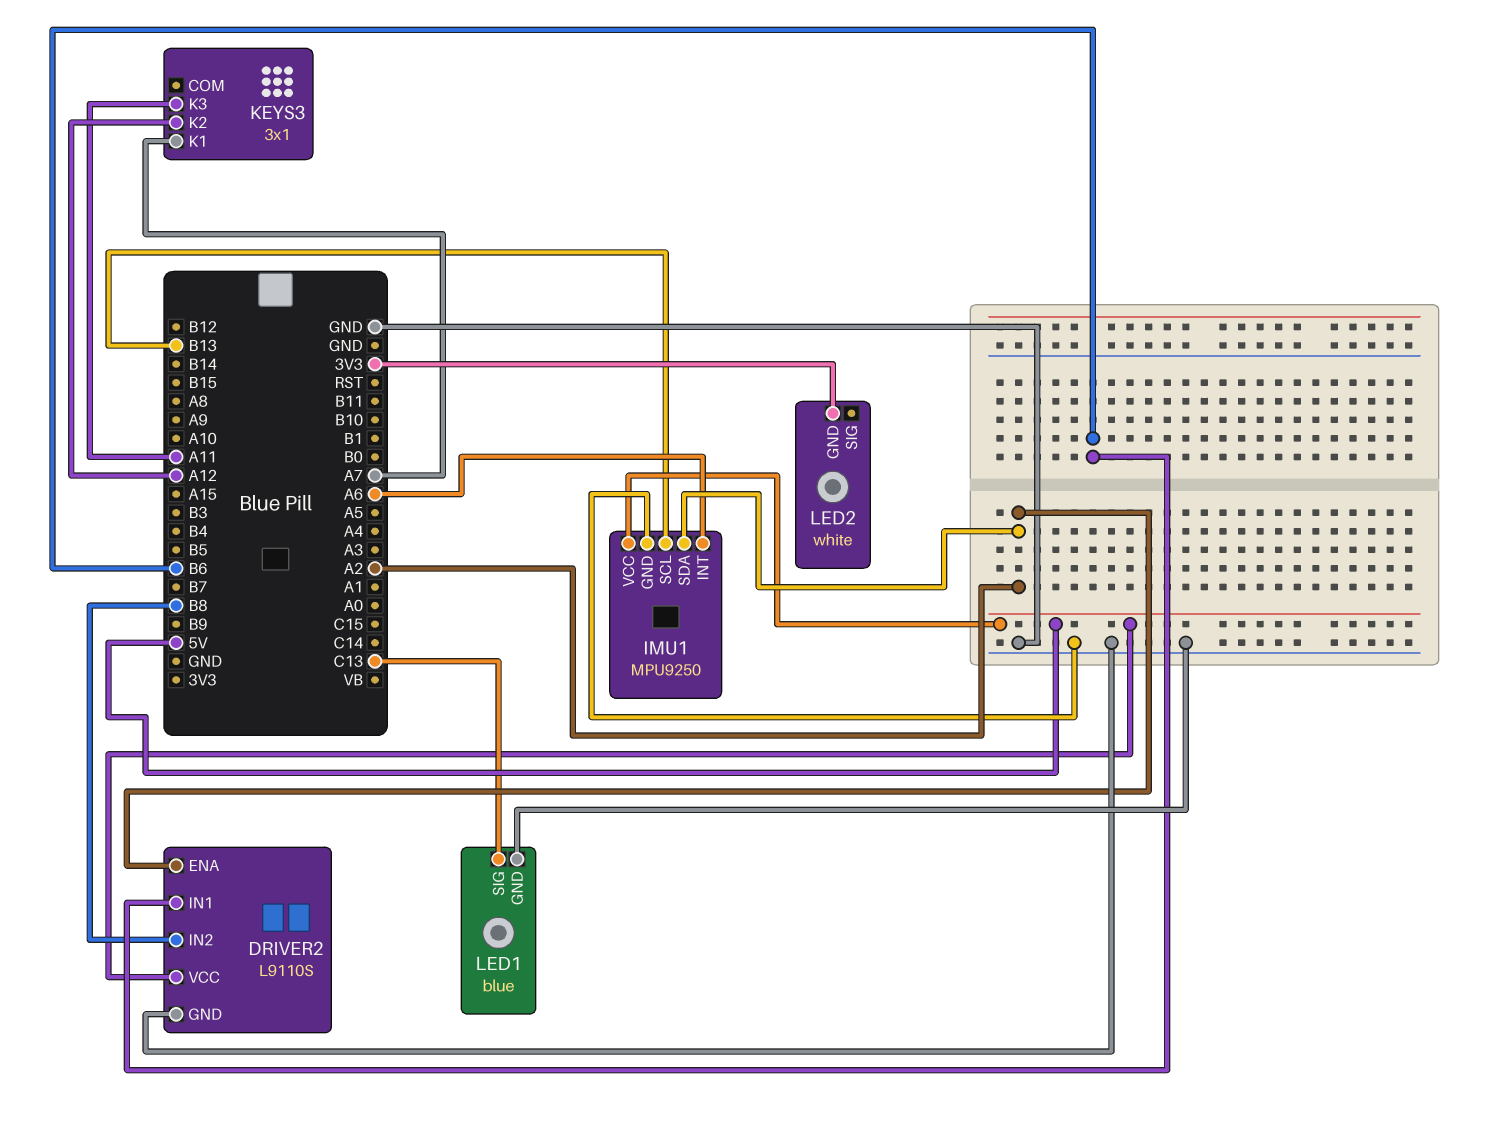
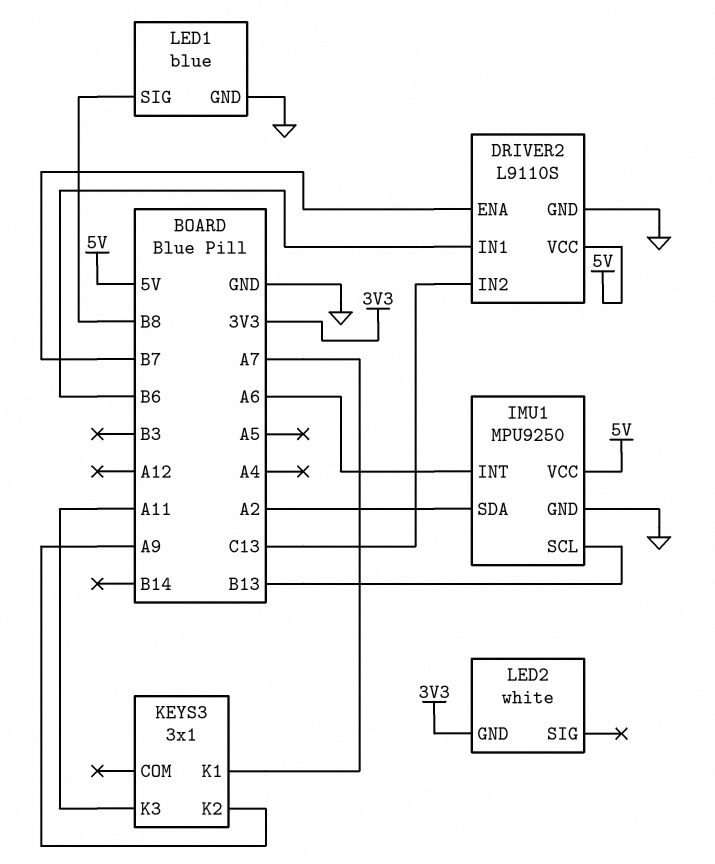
DRIVER2 pin ENA: A2 -> B7
DRIVER2 pin IN2: B8 -> C13
KEYS3 pin K2: A12 -> A9
LED1 pin SIG: C13 -> B8

